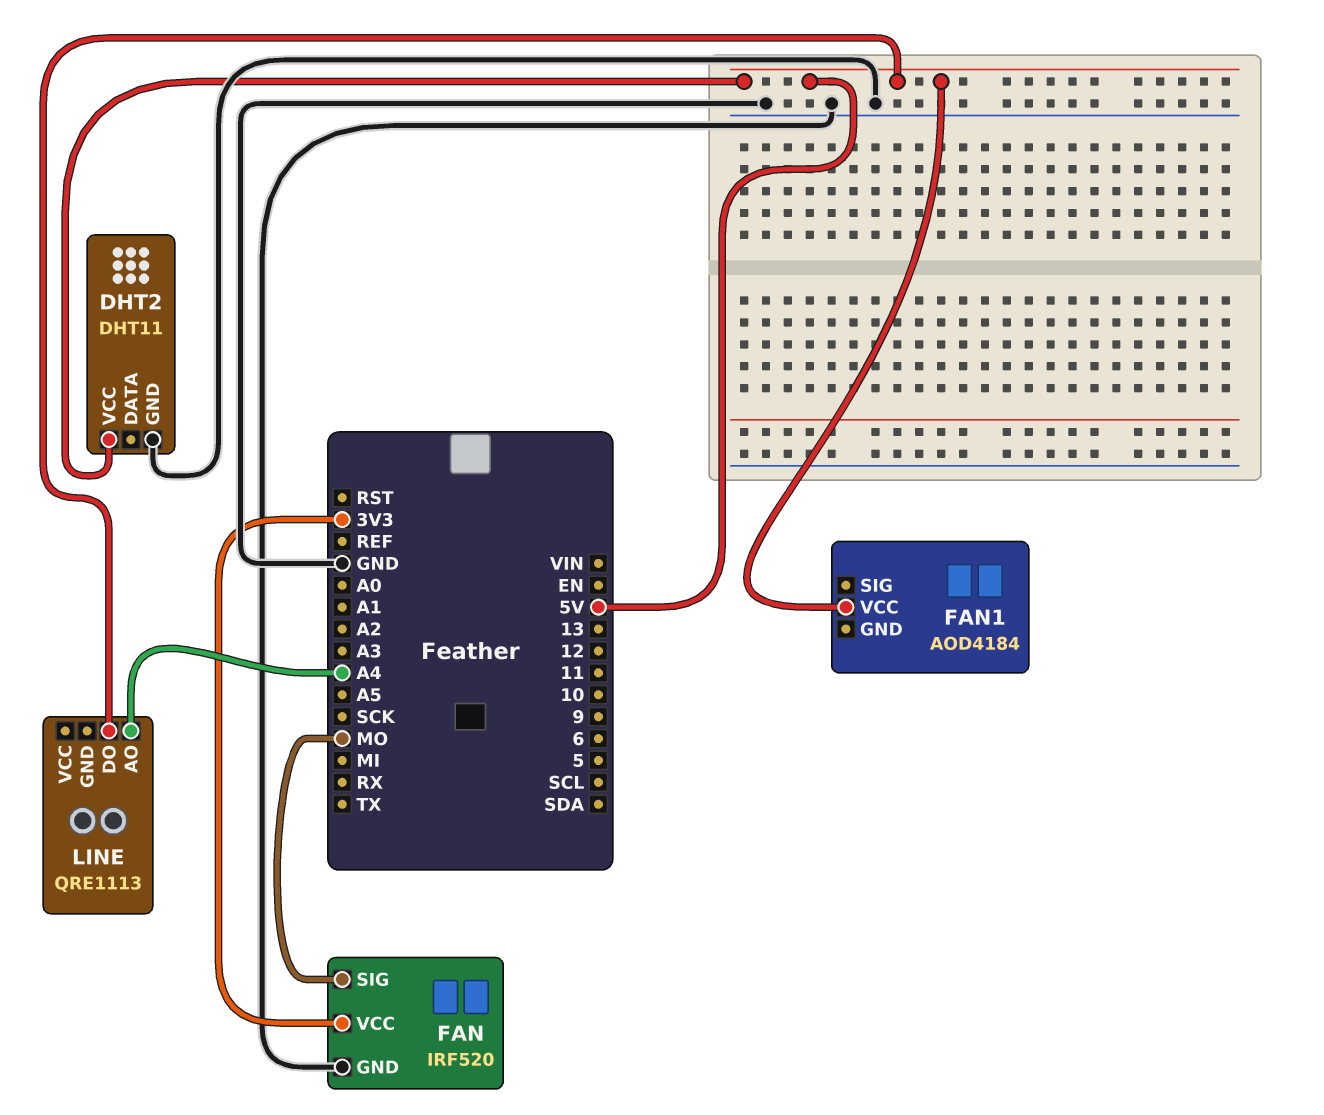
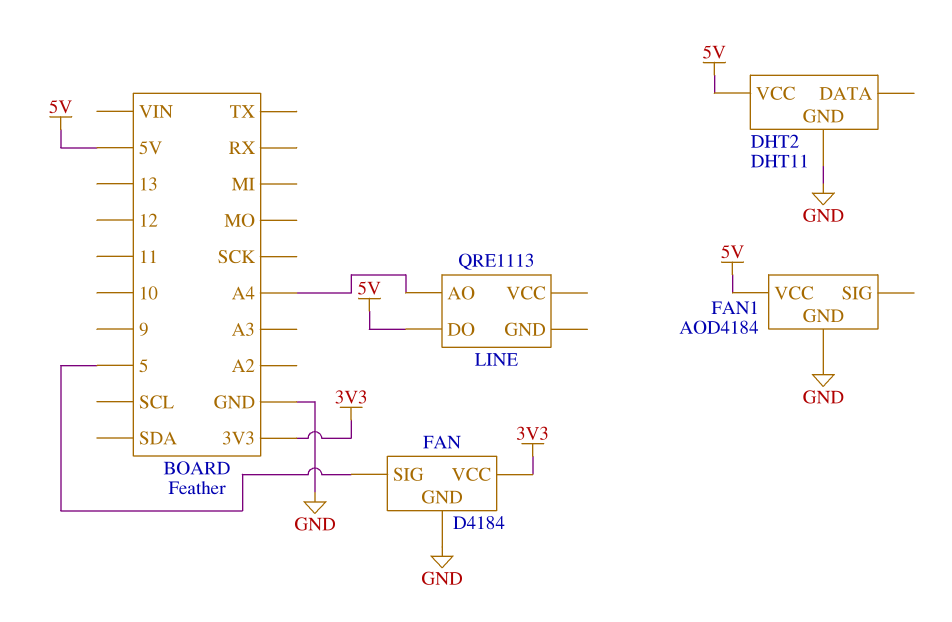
FAN: IRF520 -> D4184
FAN pin SIG: MO -> 5
FAN1 pin GND: none -> GND

